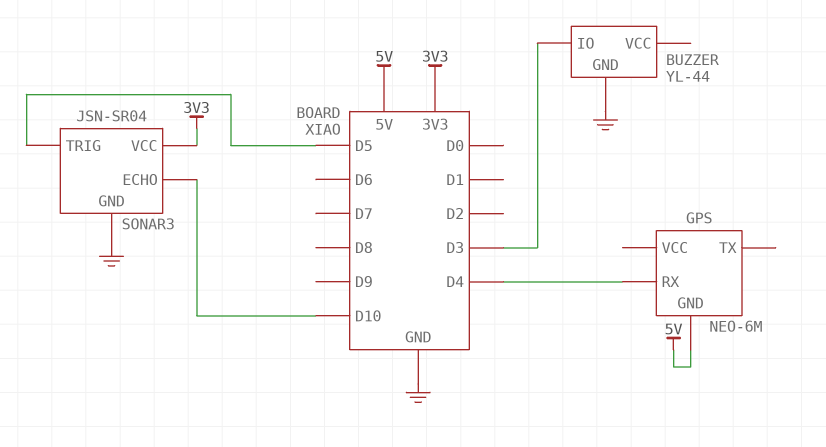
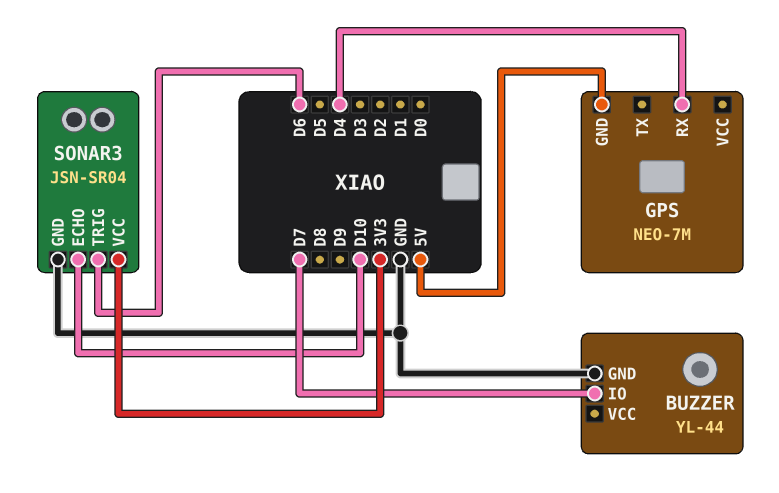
BUZZER pin IO: D3 -> D7
GPS: NEO-6M -> NEO-7M
SONAR3 pin TRIG: D5 -> D6

